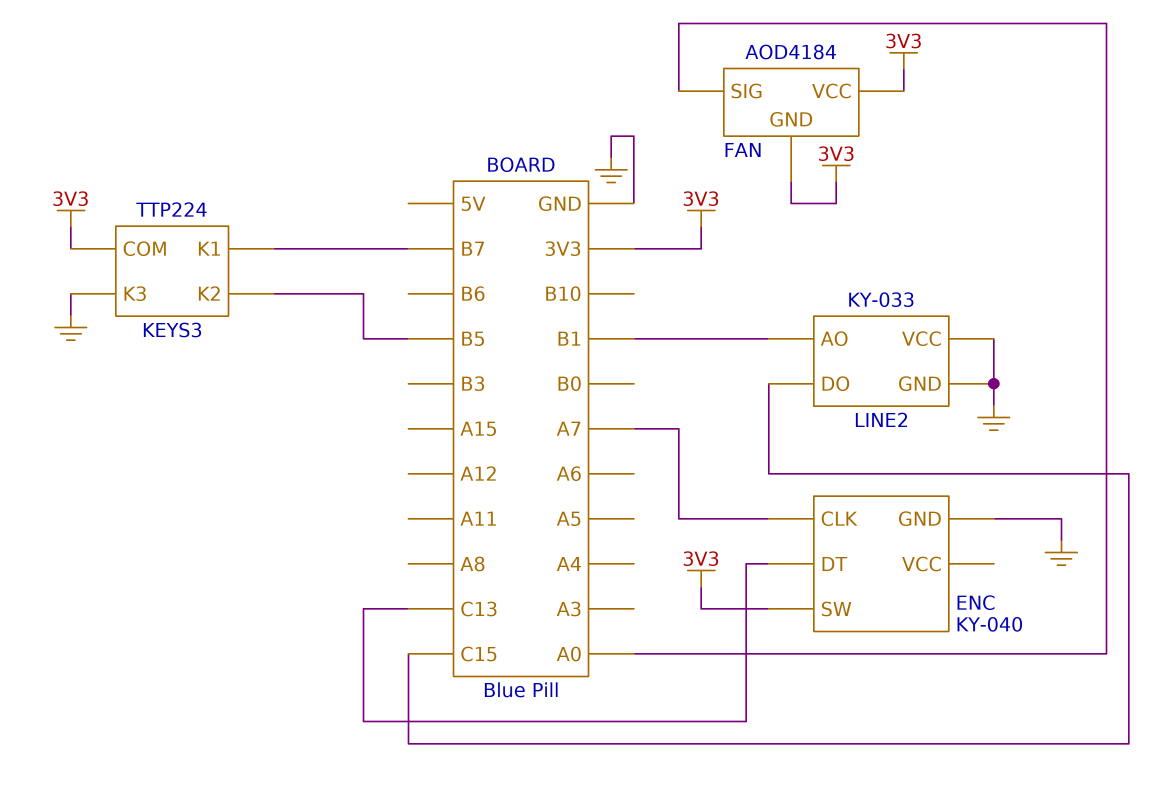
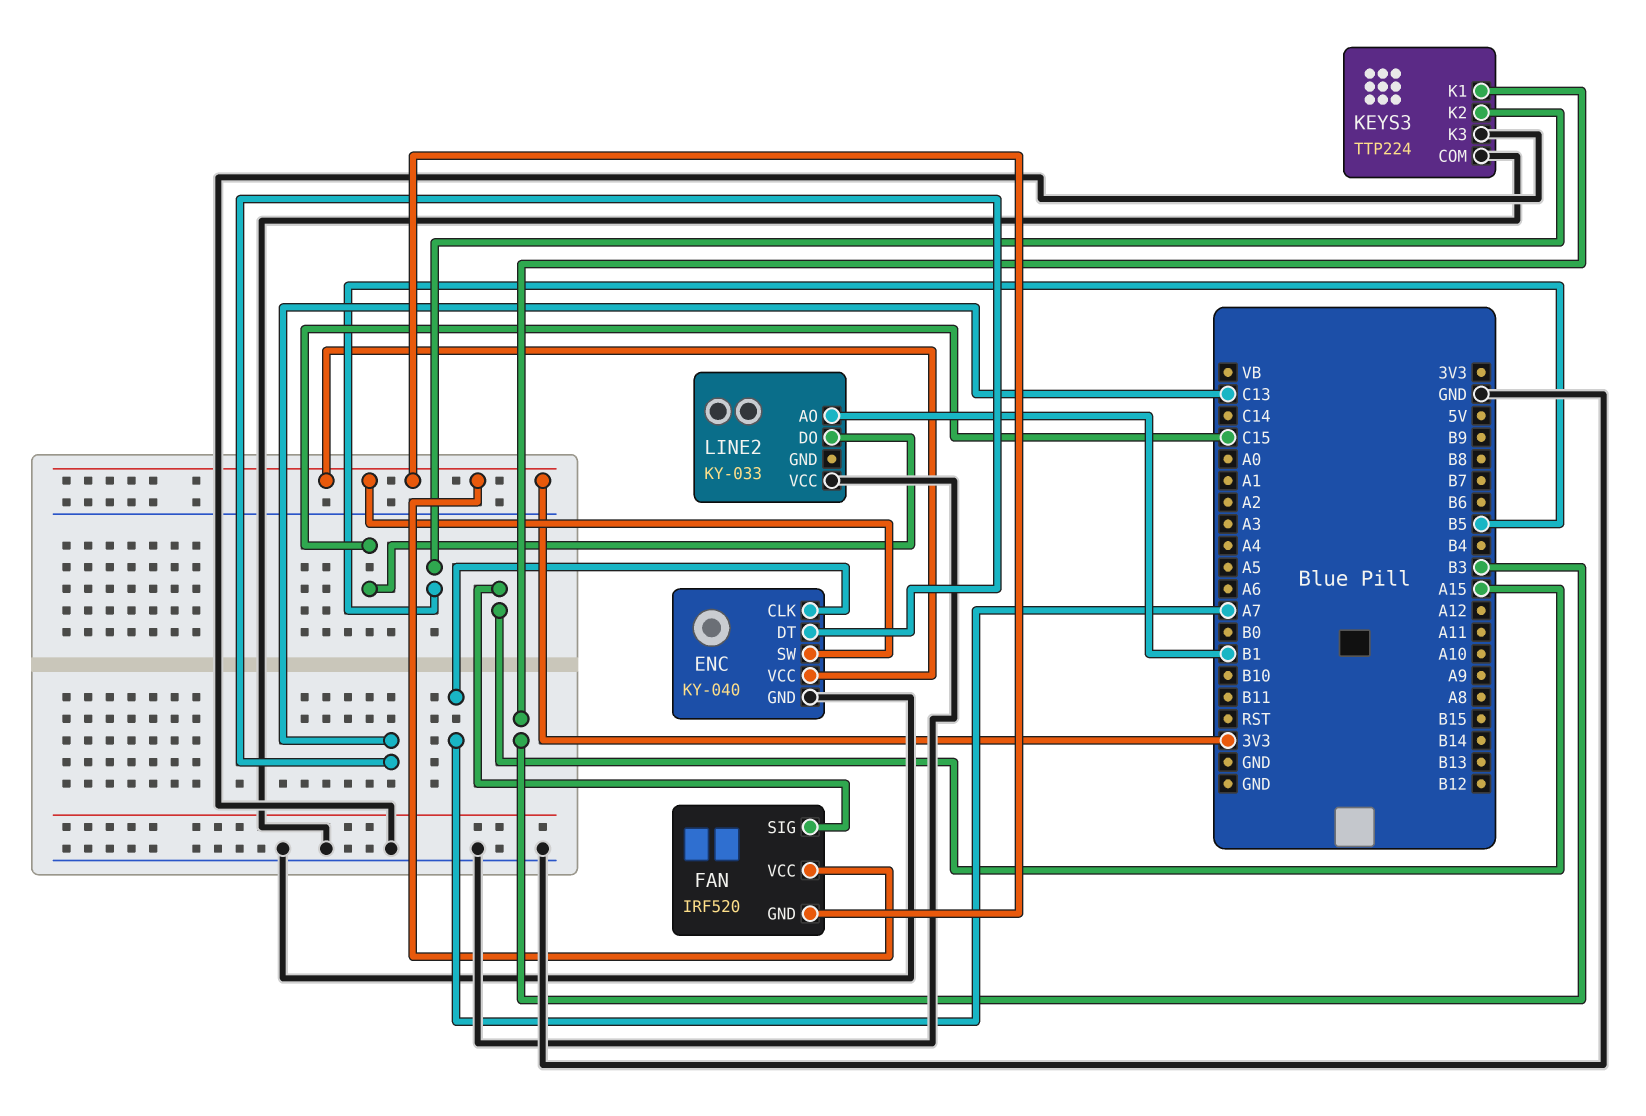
ENC pin VCC: none -> 3V3
FAN: AOD4184 -> IRF520
FAN pin SIG: A0 -> A15
KEYS3 pin COM: 3V3 -> GND
KEYS3 pin K1: B7 -> B3
LINE2 pin GND: GND -> none

